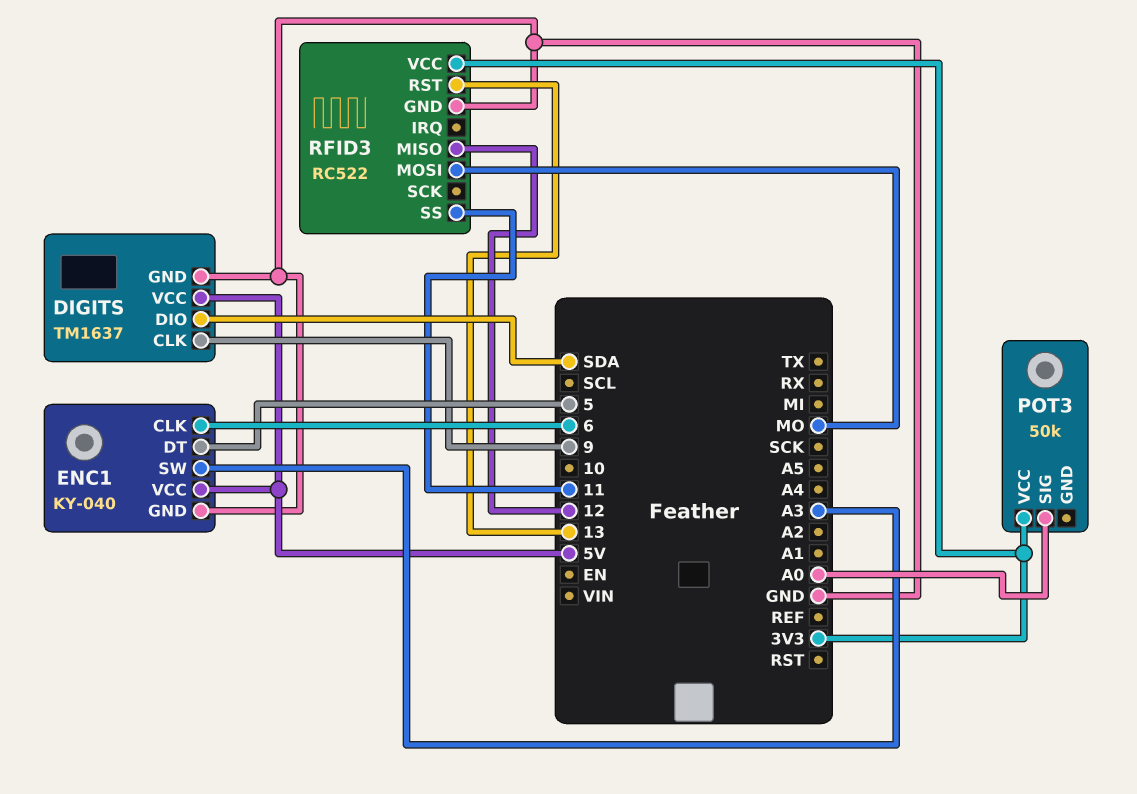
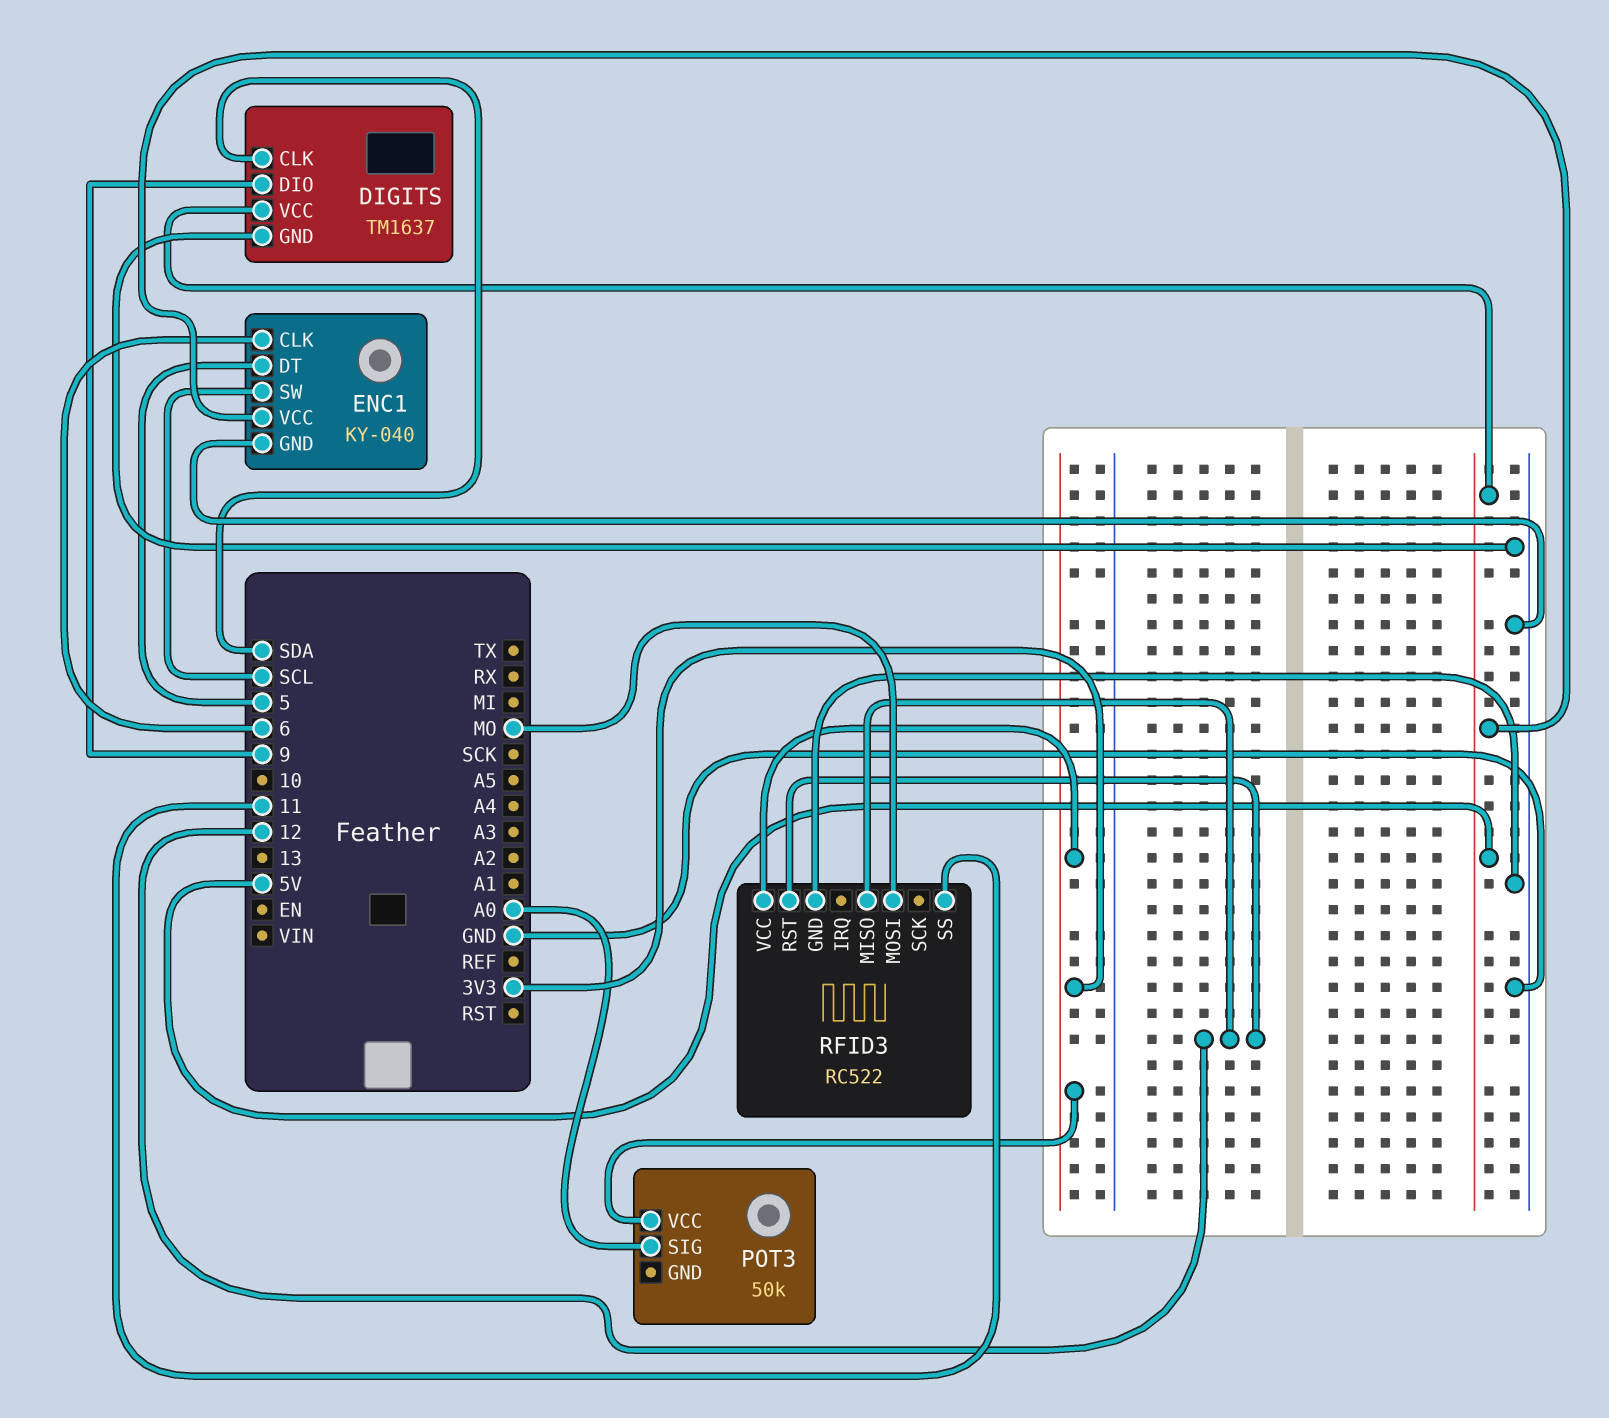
DIGITS pin CLK: 9 -> SDA
DIGITS pin DIO: SDA -> 9
ENC1 pin SW: A3 -> SCL
RFID3 pin RST: 13 -> 12

